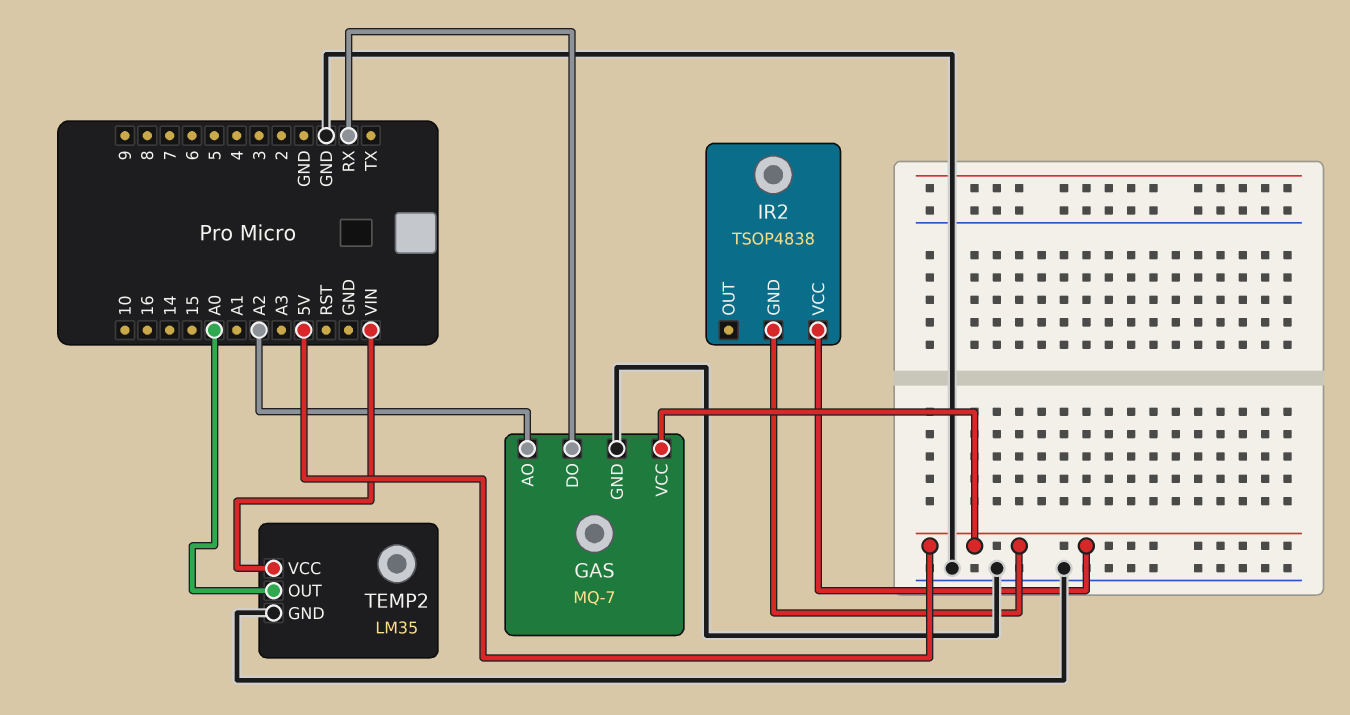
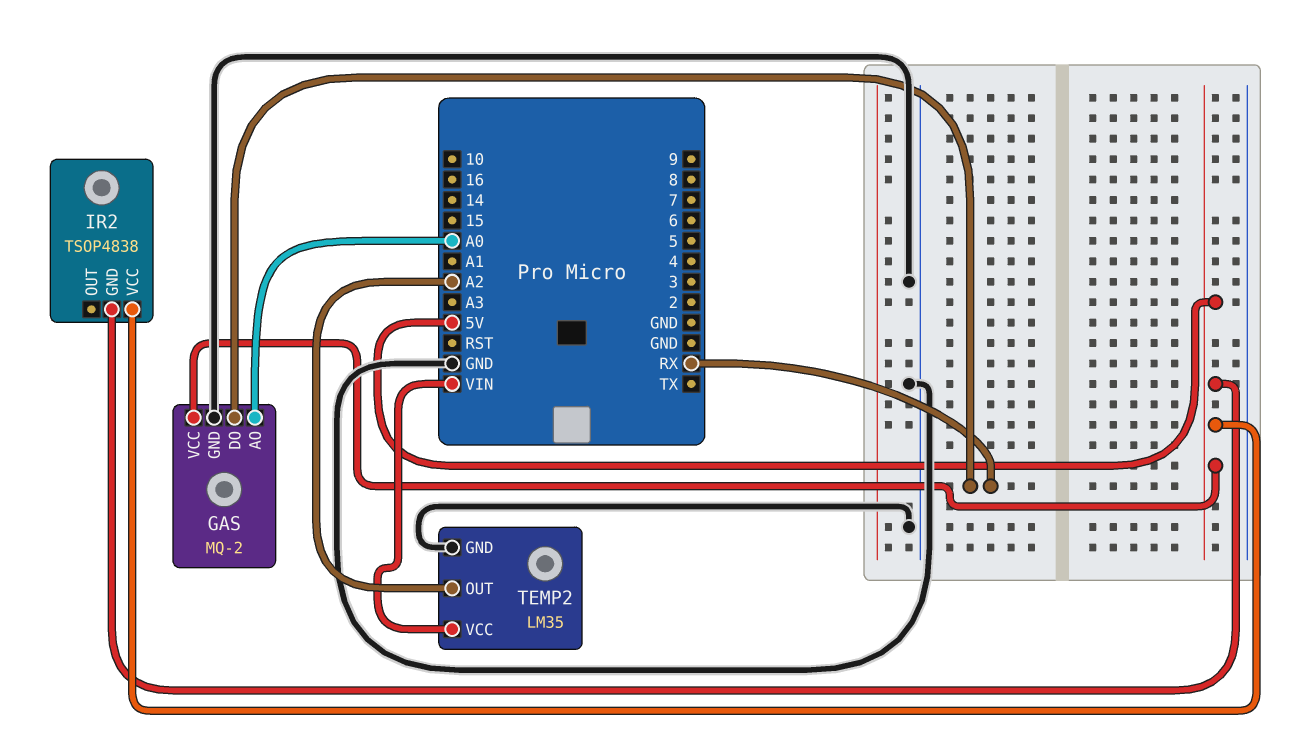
GAS: MQ-7 -> MQ-2
GAS pin AO: A2 -> A0
TEMP2 pin OUT: A0 -> A2

